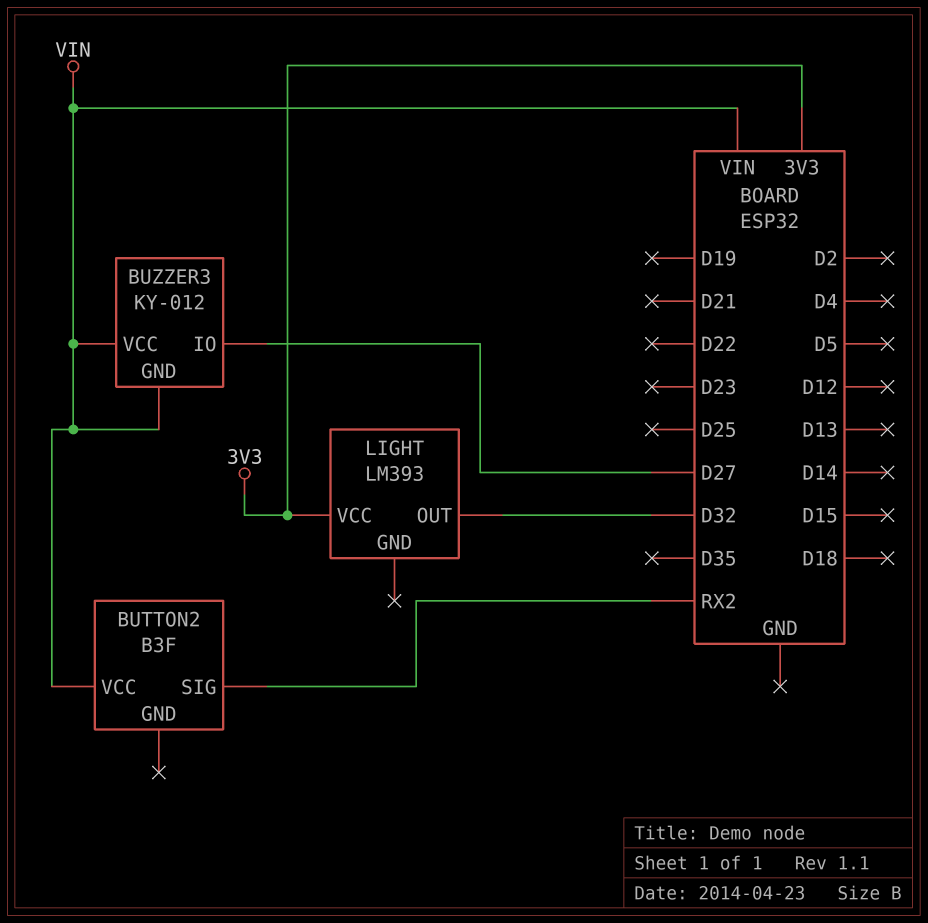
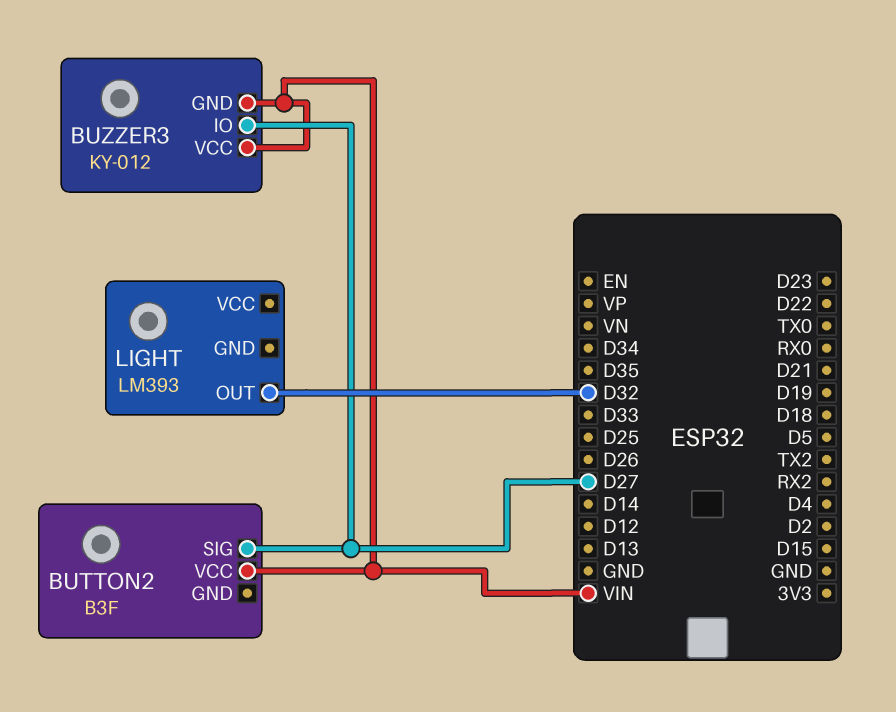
BUTTON2 pin SIG: RX2 -> D27
LIGHT pin VCC: 3V3 -> none

